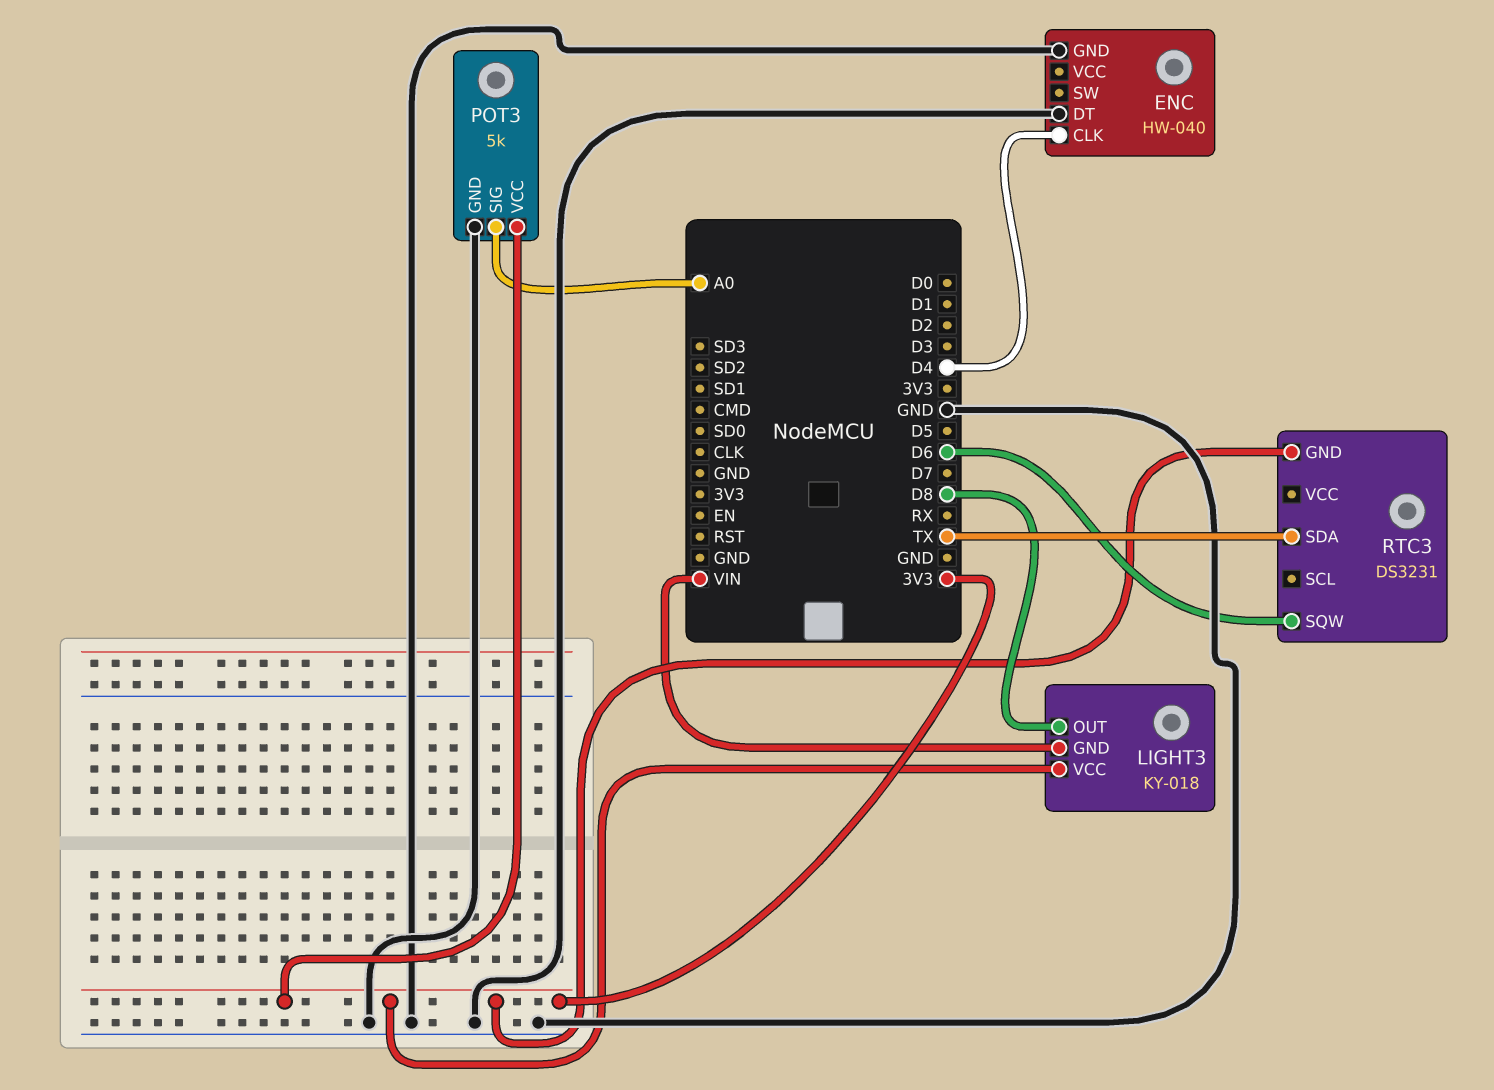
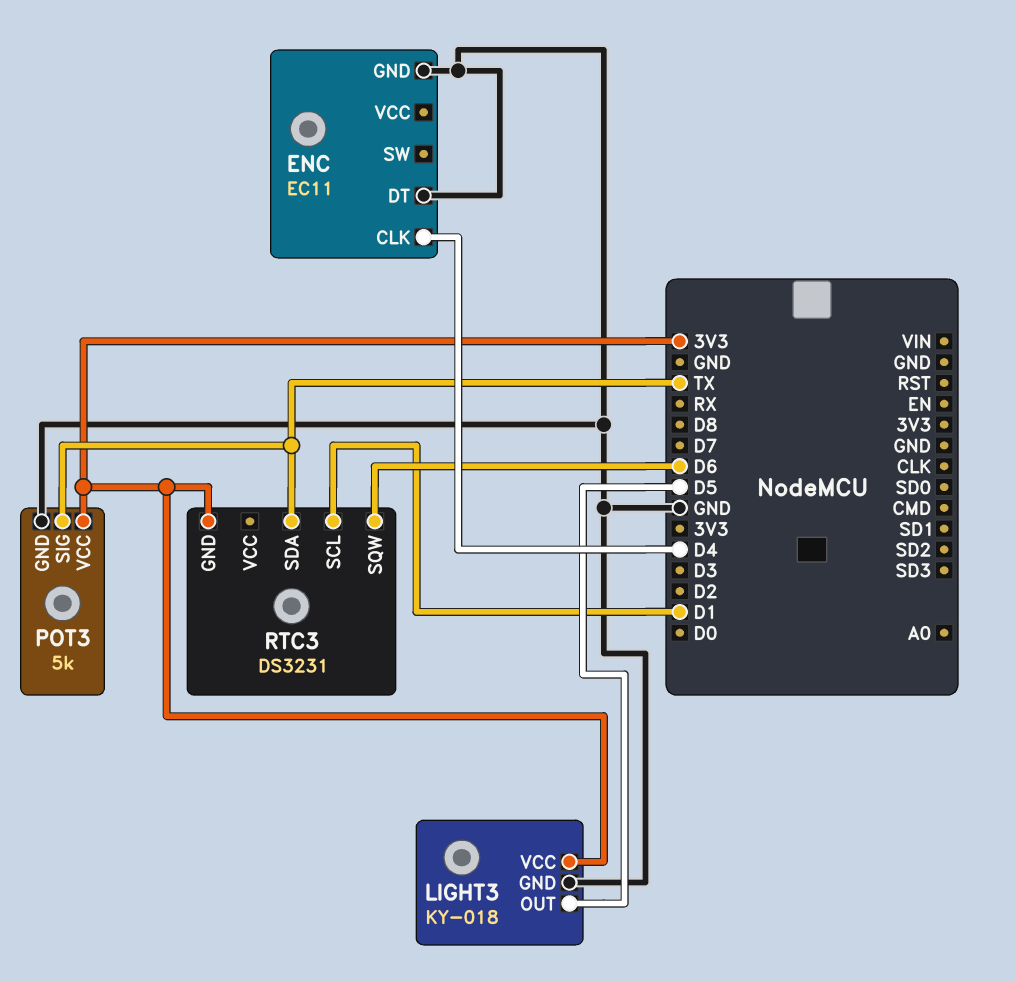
ENC: HW-040 -> EC11
LIGHT3 pin GND: VIN -> GND
LIGHT3 pin OUT: D8 -> D5
POT3 pin SIG: A0 -> TX
RTC3 pin SCL: none -> D1

